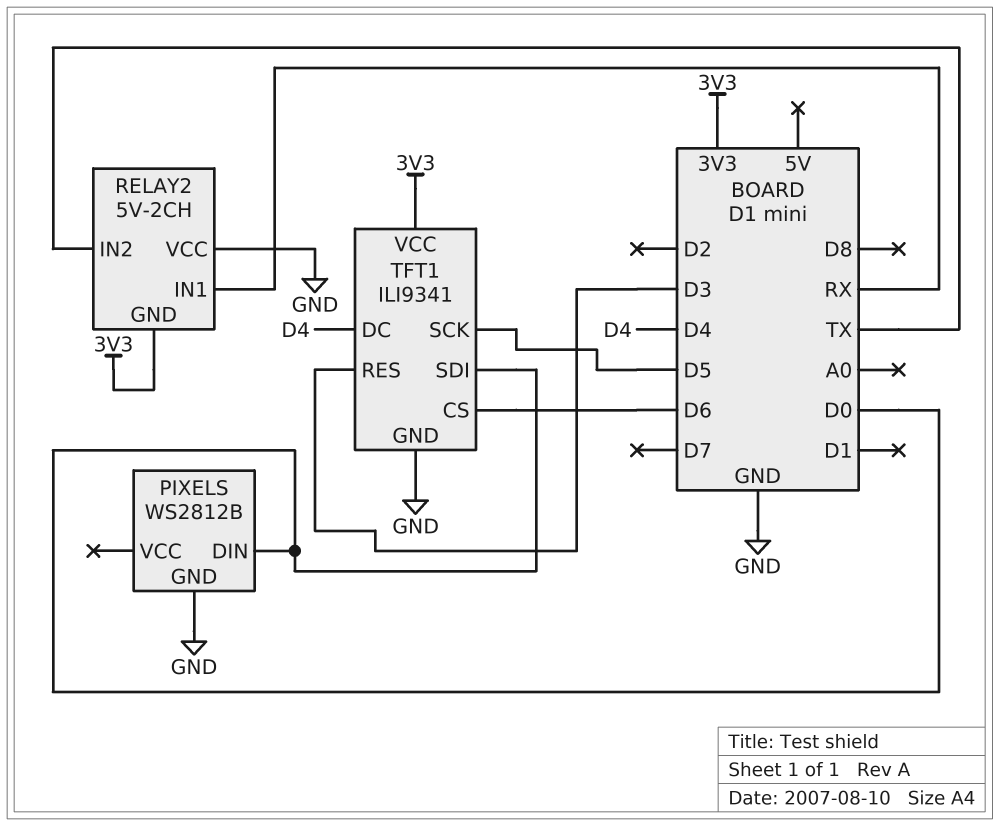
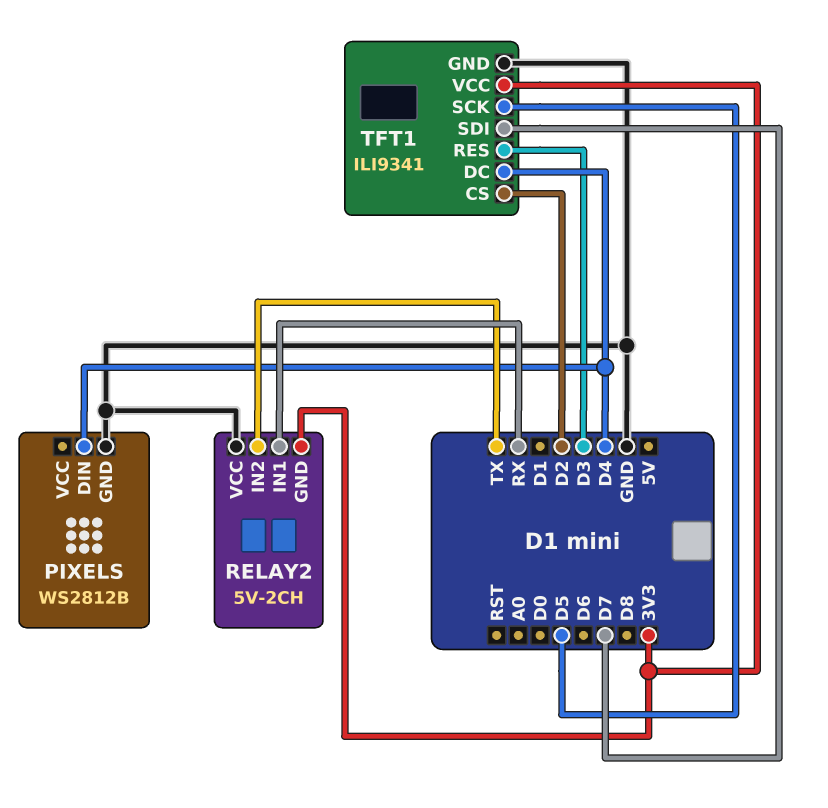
PIXELS pin DIN: D0 -> D4
TFT1 pin CS: D6 -> D2
TFT1 pin SDI: D0 -> D7

